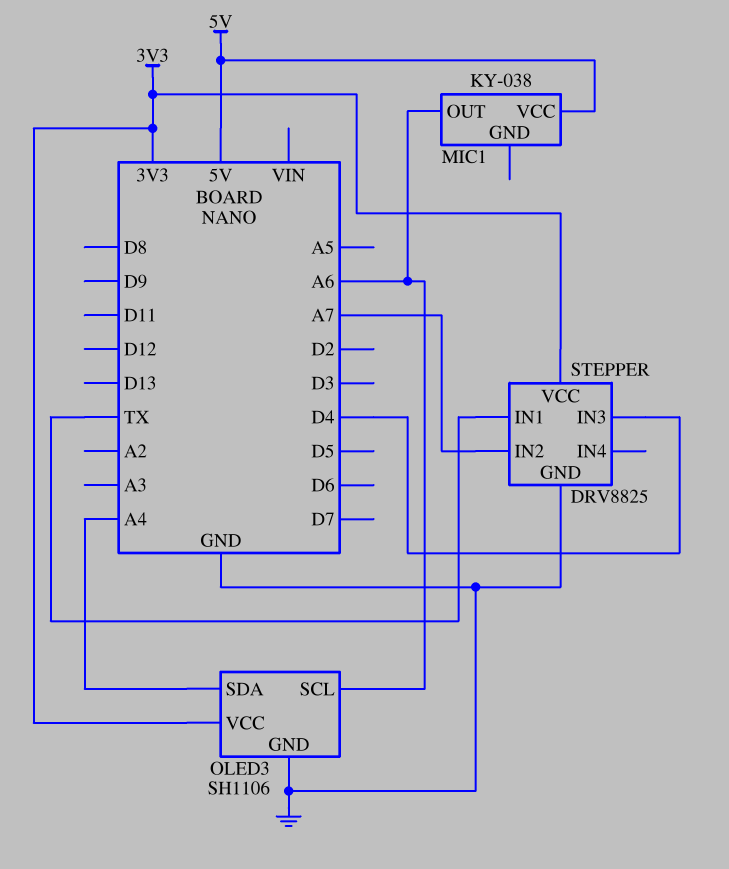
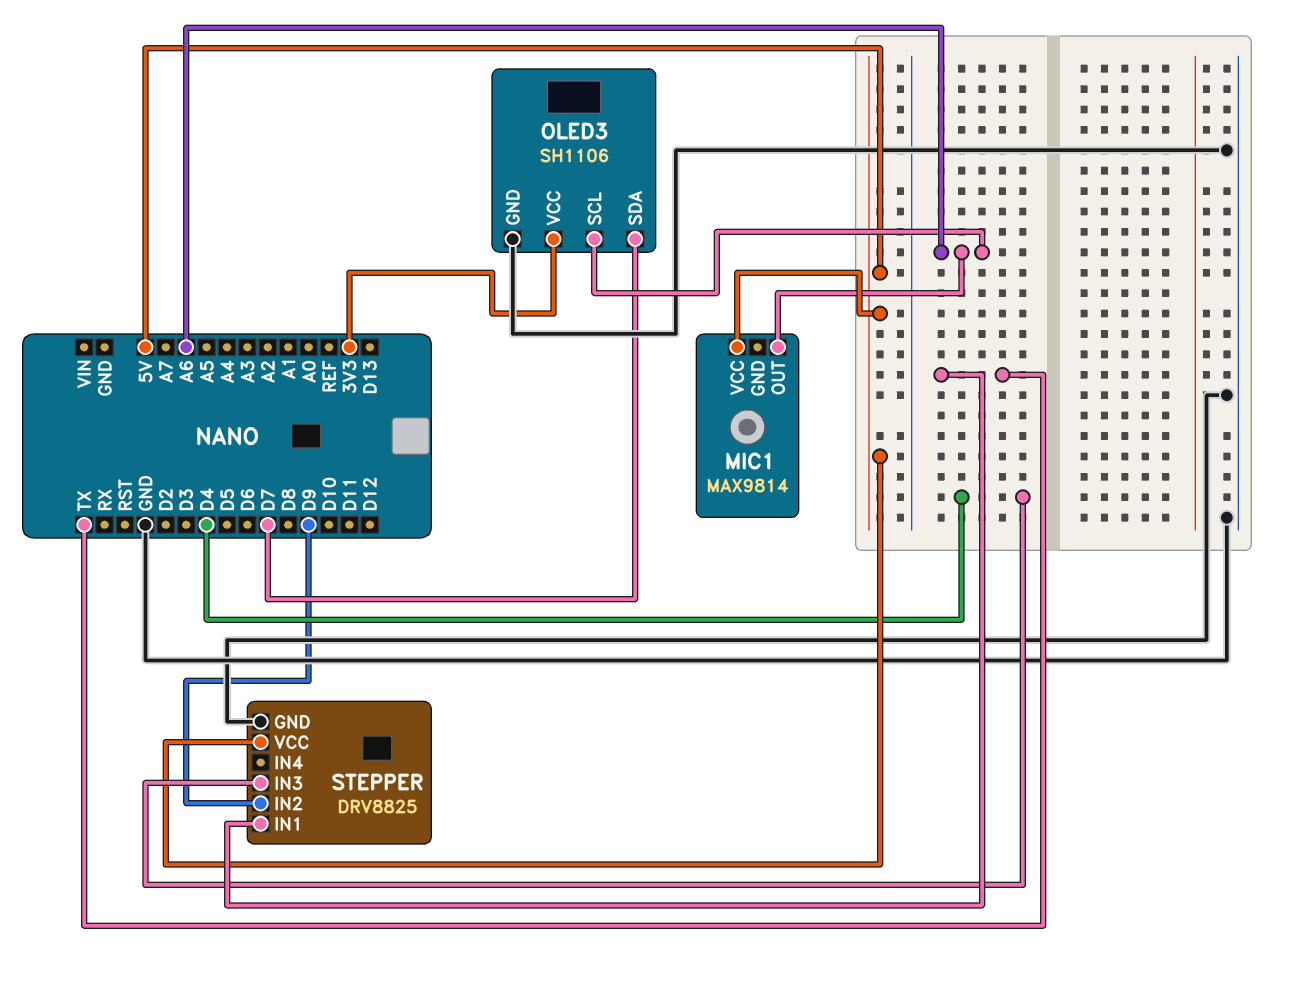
MIC1: KY-038 -> MAX9814
OLED3 pin SDA: A4 -> D7
STEPPER pin IN2: A7 -> D9
STEPPER pin VCC: 3V3 -> 5V

